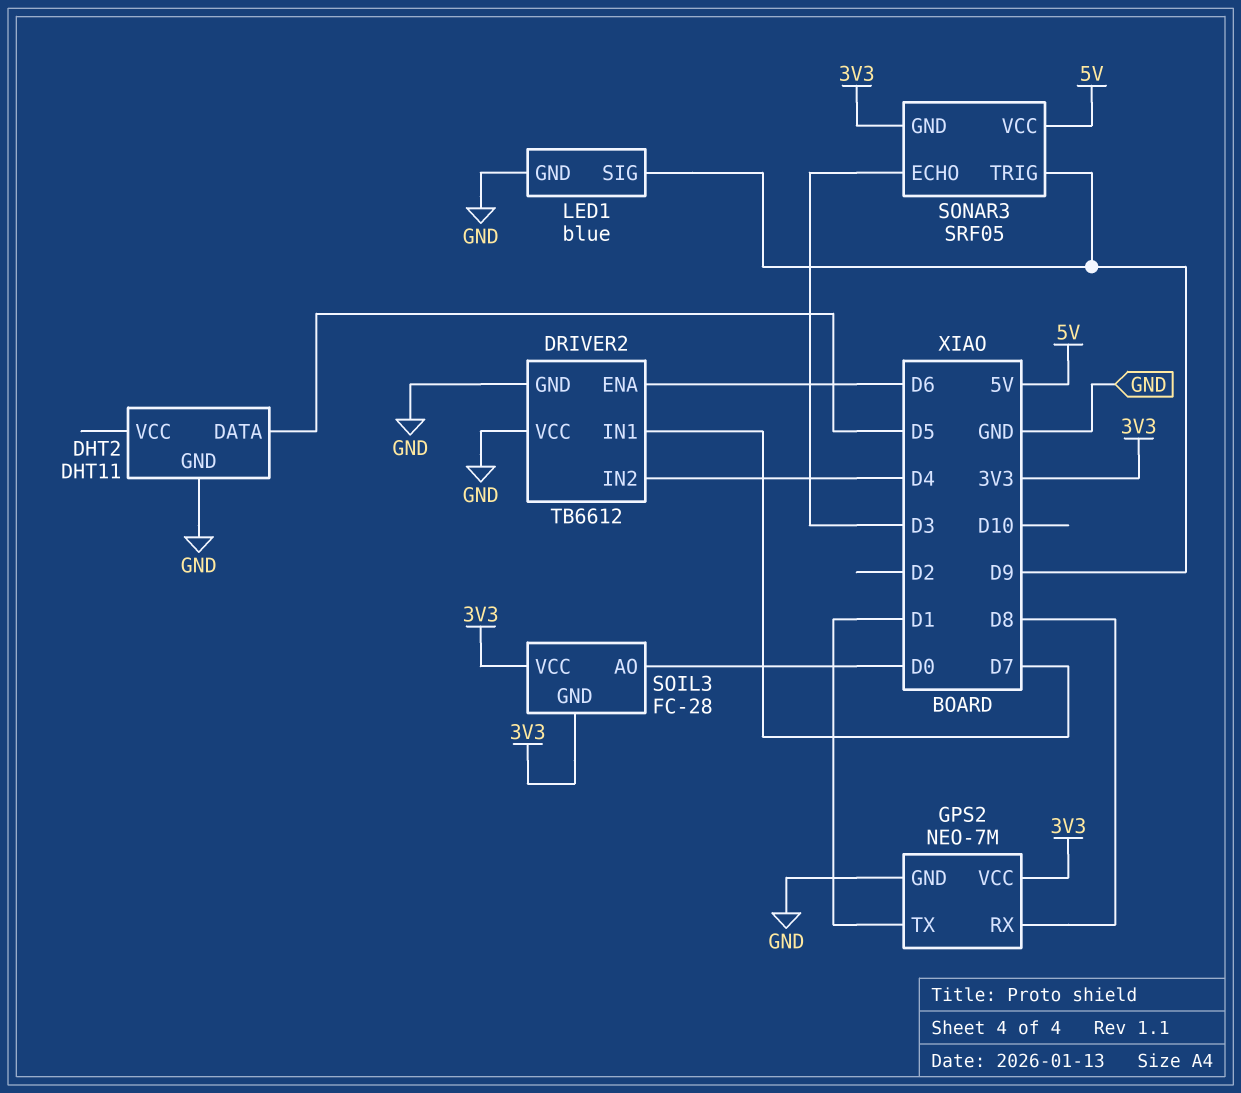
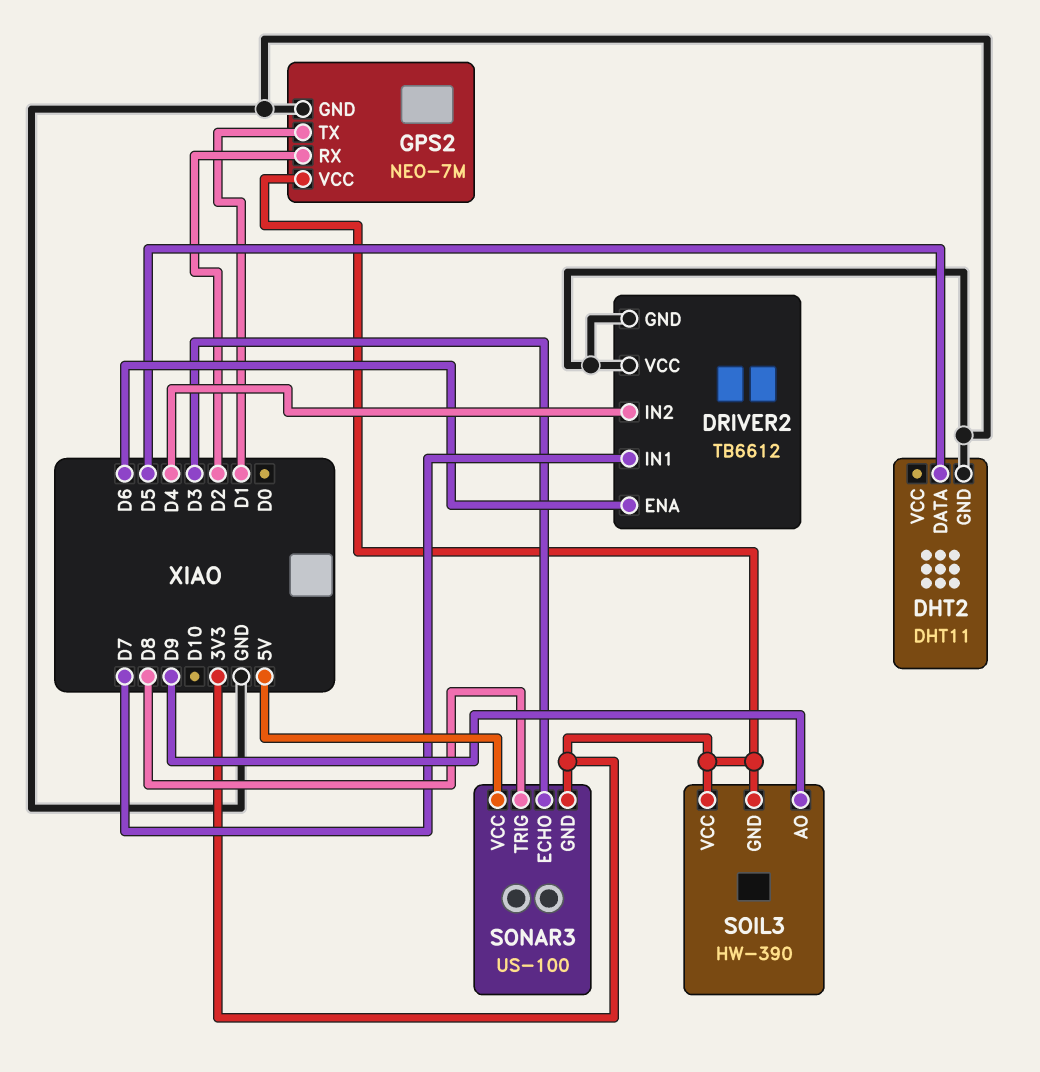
GPS2 pin RX: D8 -> D2
LED1: blue -> none
LED1 pin GND: GND -> none
LED1 pin SIG: D9 -> none
SOIL3: FC-28 -> HW-390
SOIL3 pin AO: D0 -> D9
SONAR3: SRF05 -> US-100
SONAR3 pin TRIG: D9 -> D8

